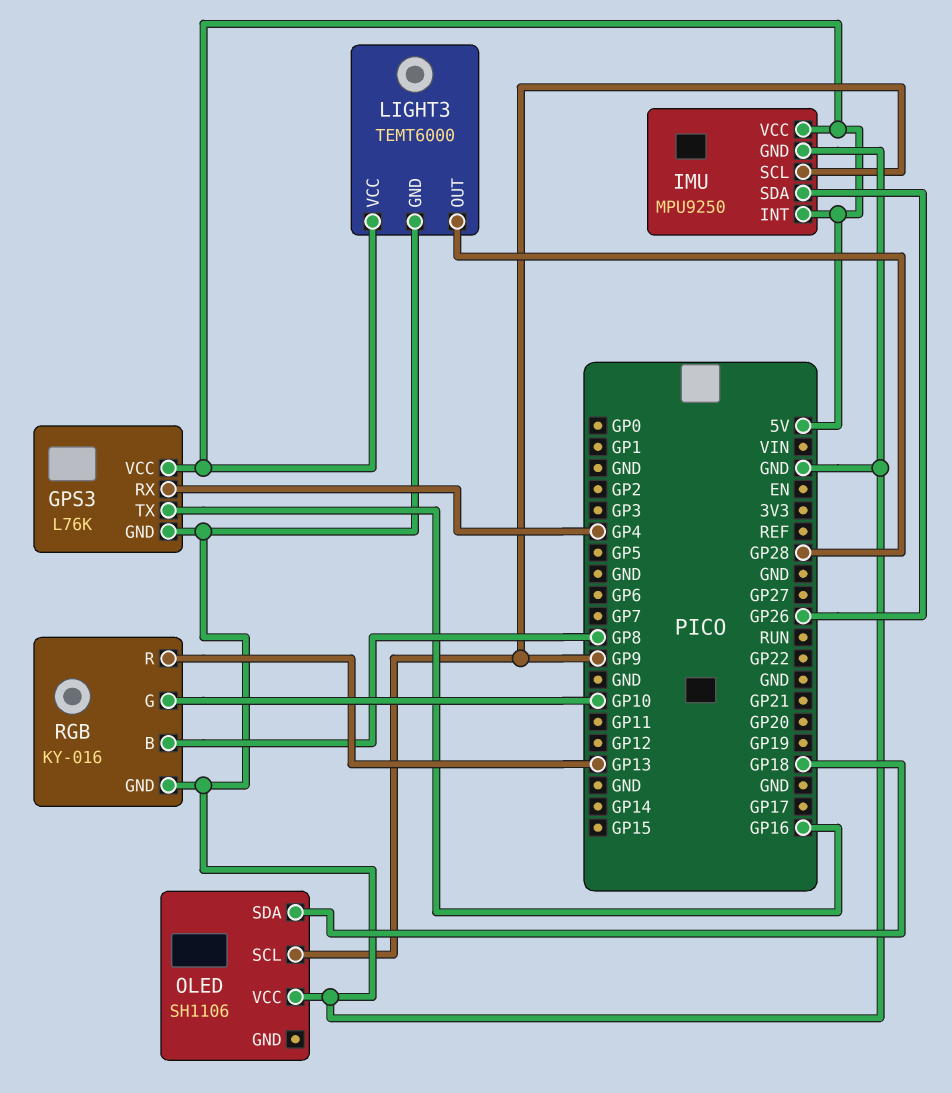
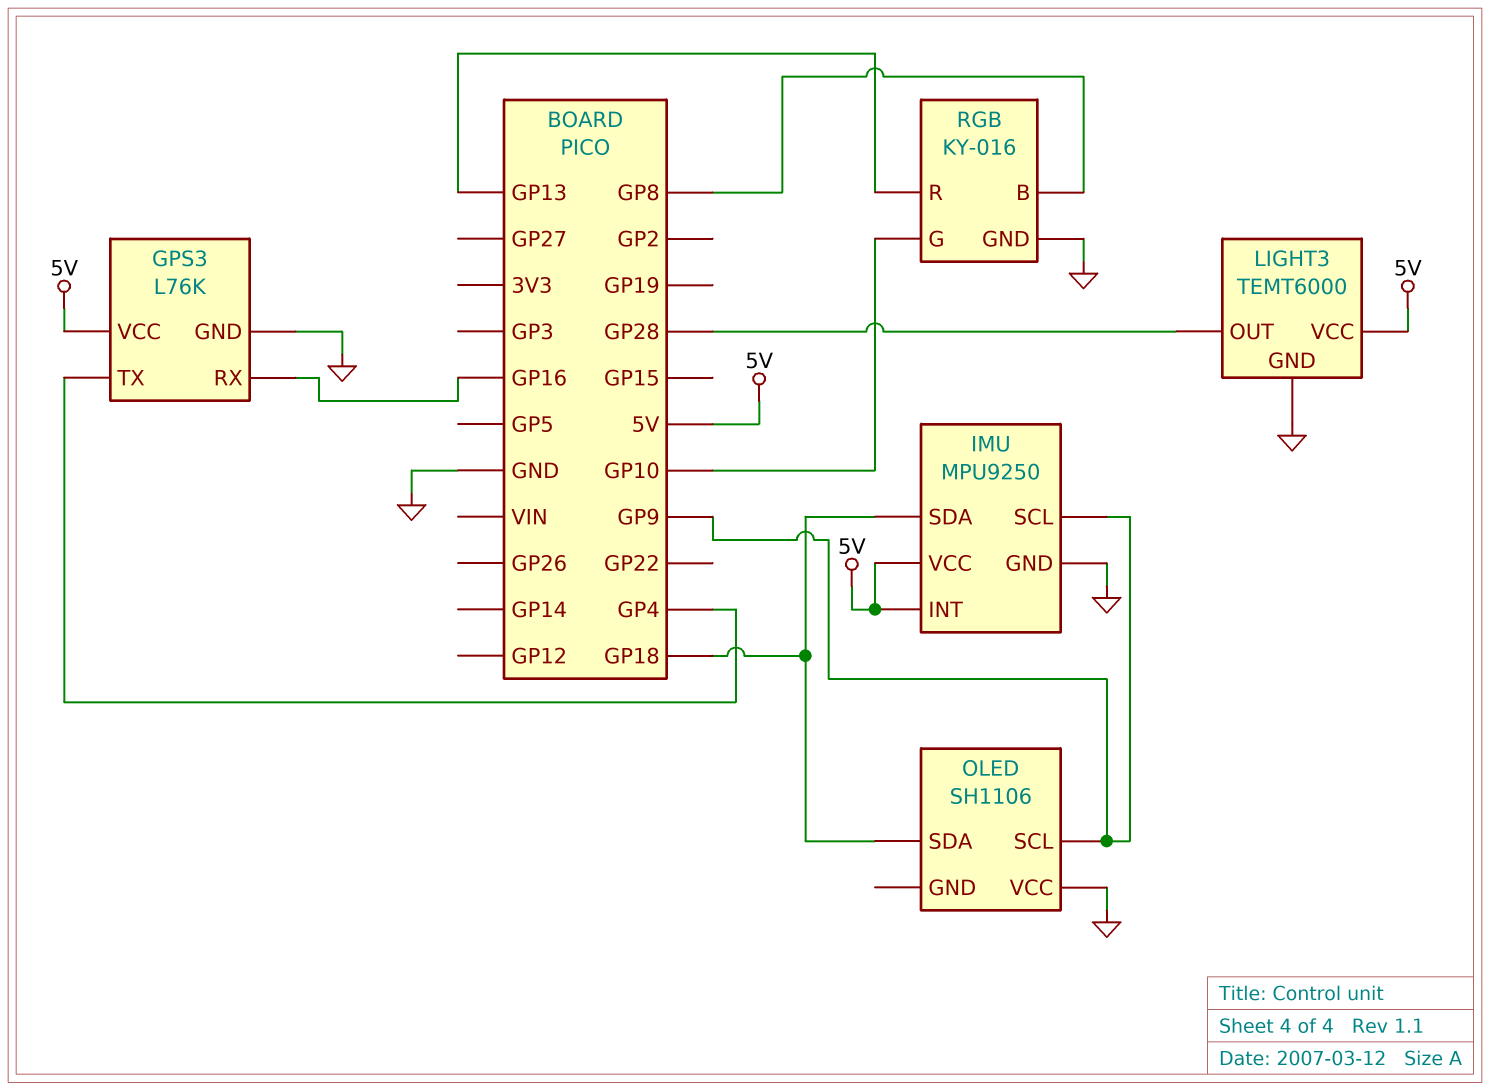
GPS3 pin RX: GP4 -> GP16
GPS3 pin TX: GP16 -> GP4
IMU pin SDA: GP26 -> GP18

